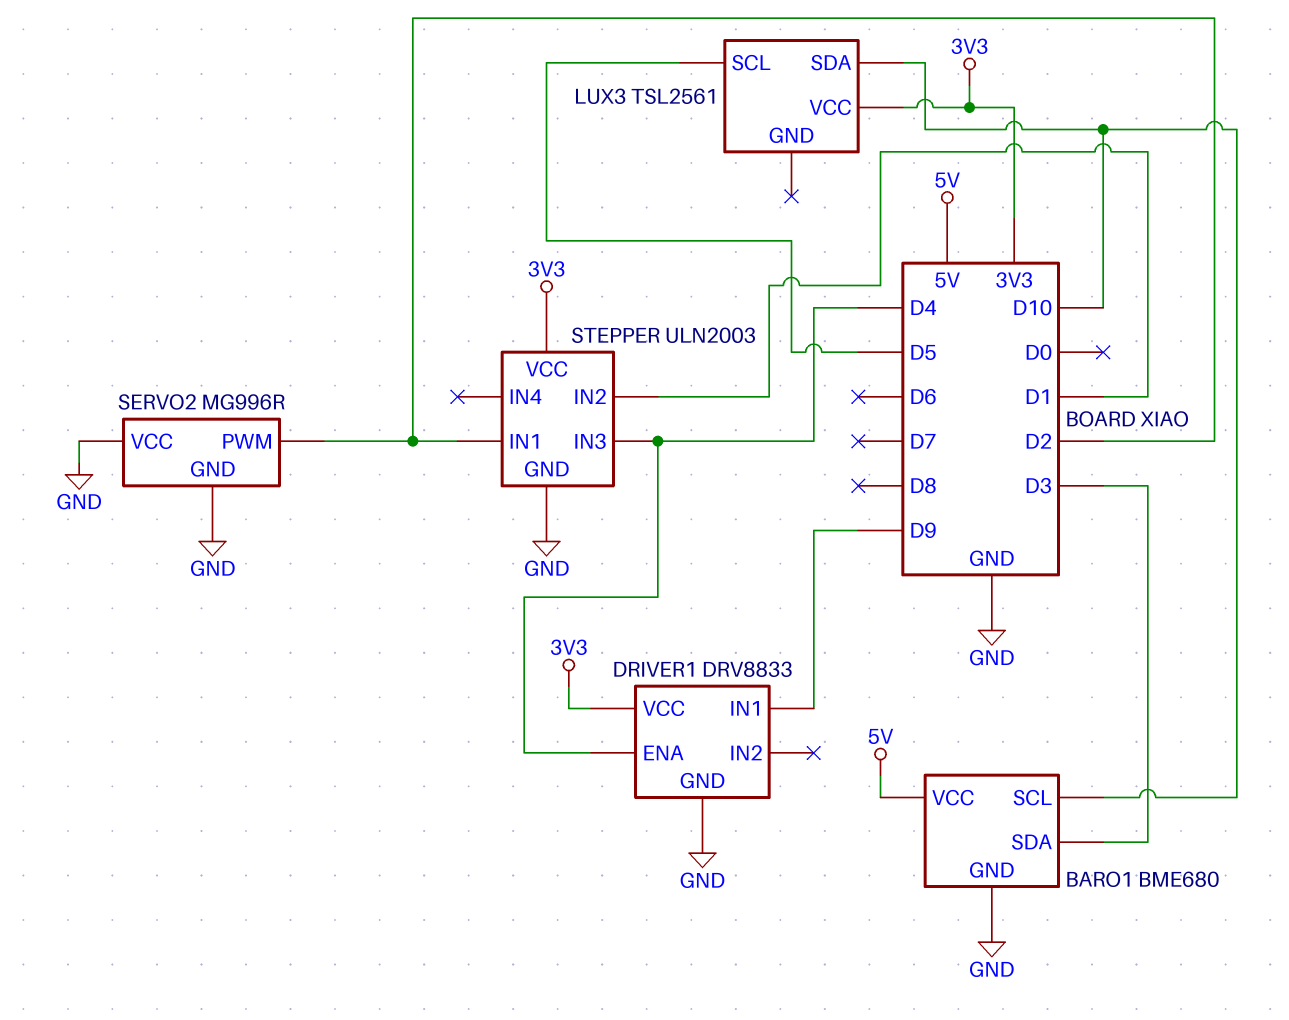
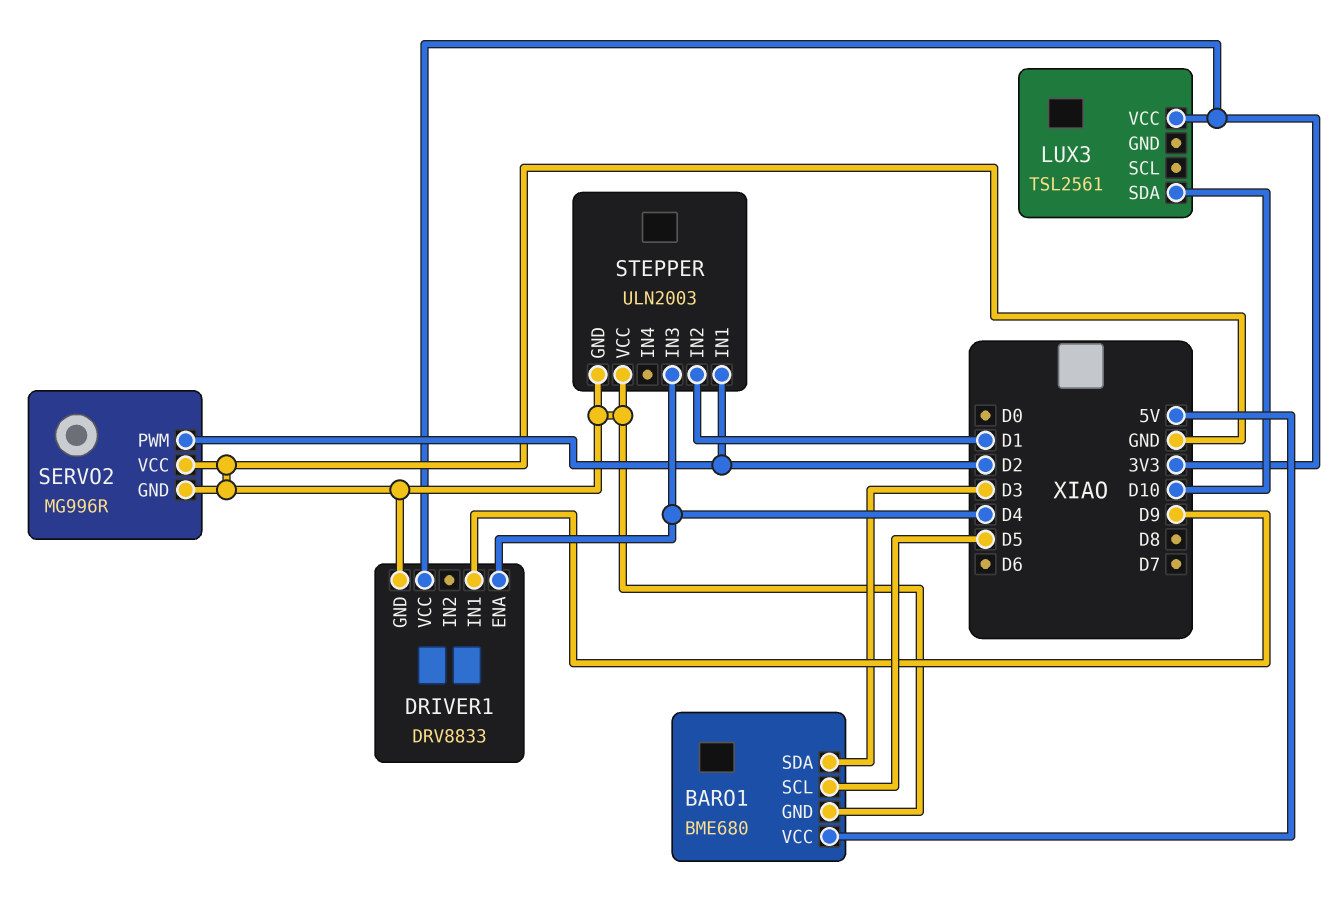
BARO1 pin SCL: D10 -> D5
LUX3 pin SCL: D5 -> none
STEPPER pin VCC: 3V3 -> GND

